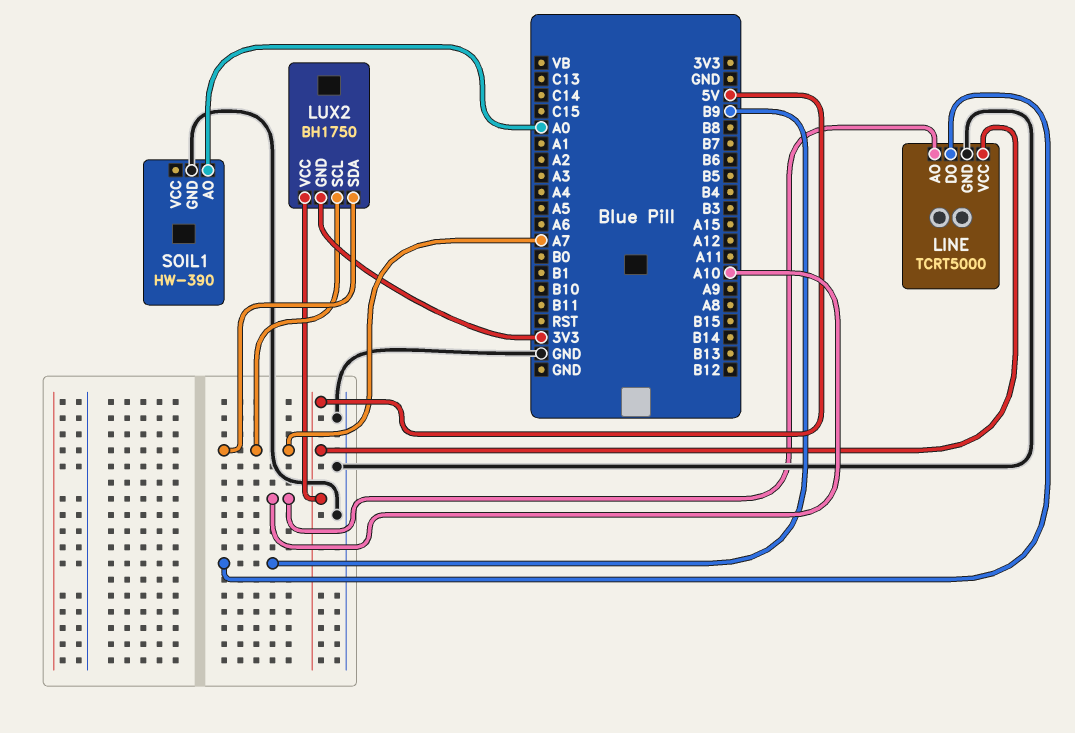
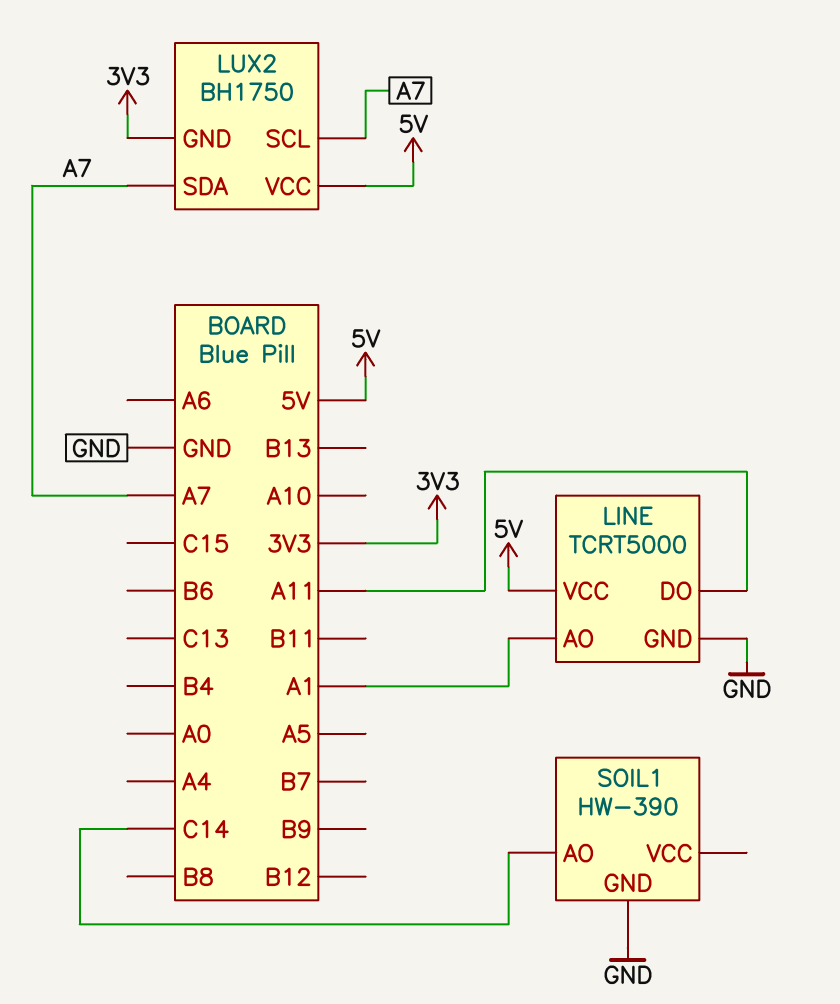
LINE pin AO: A10 -> A1
LINE pin DO: B9 -> A11
SOIL1 pin AO: A0 -> C14

